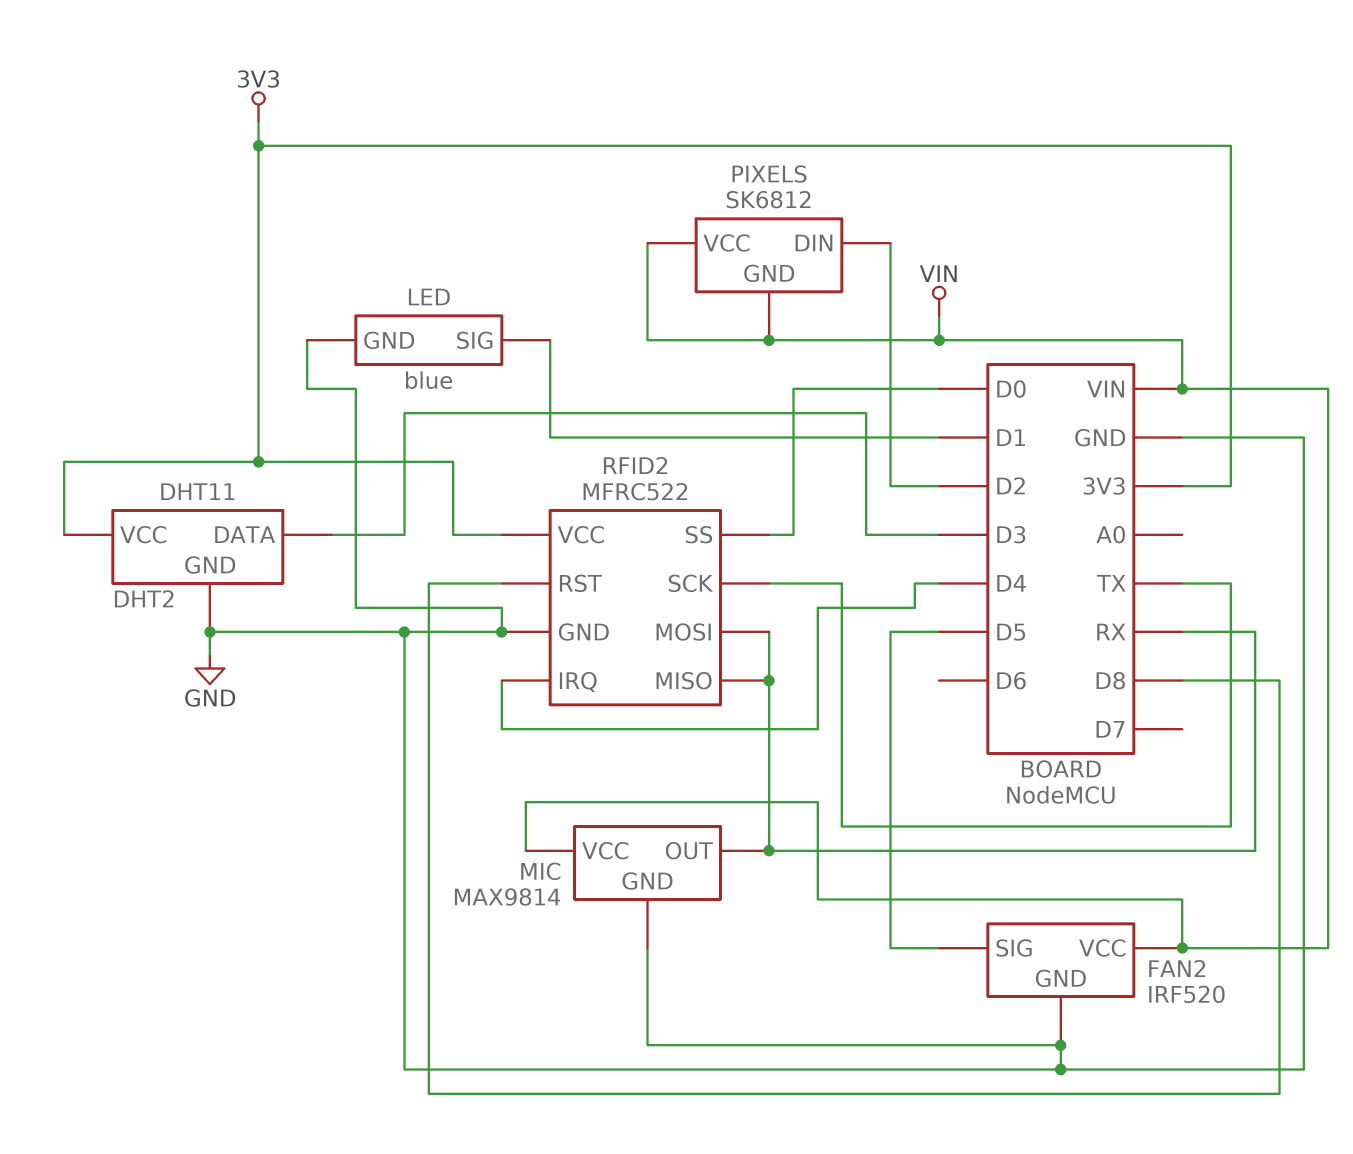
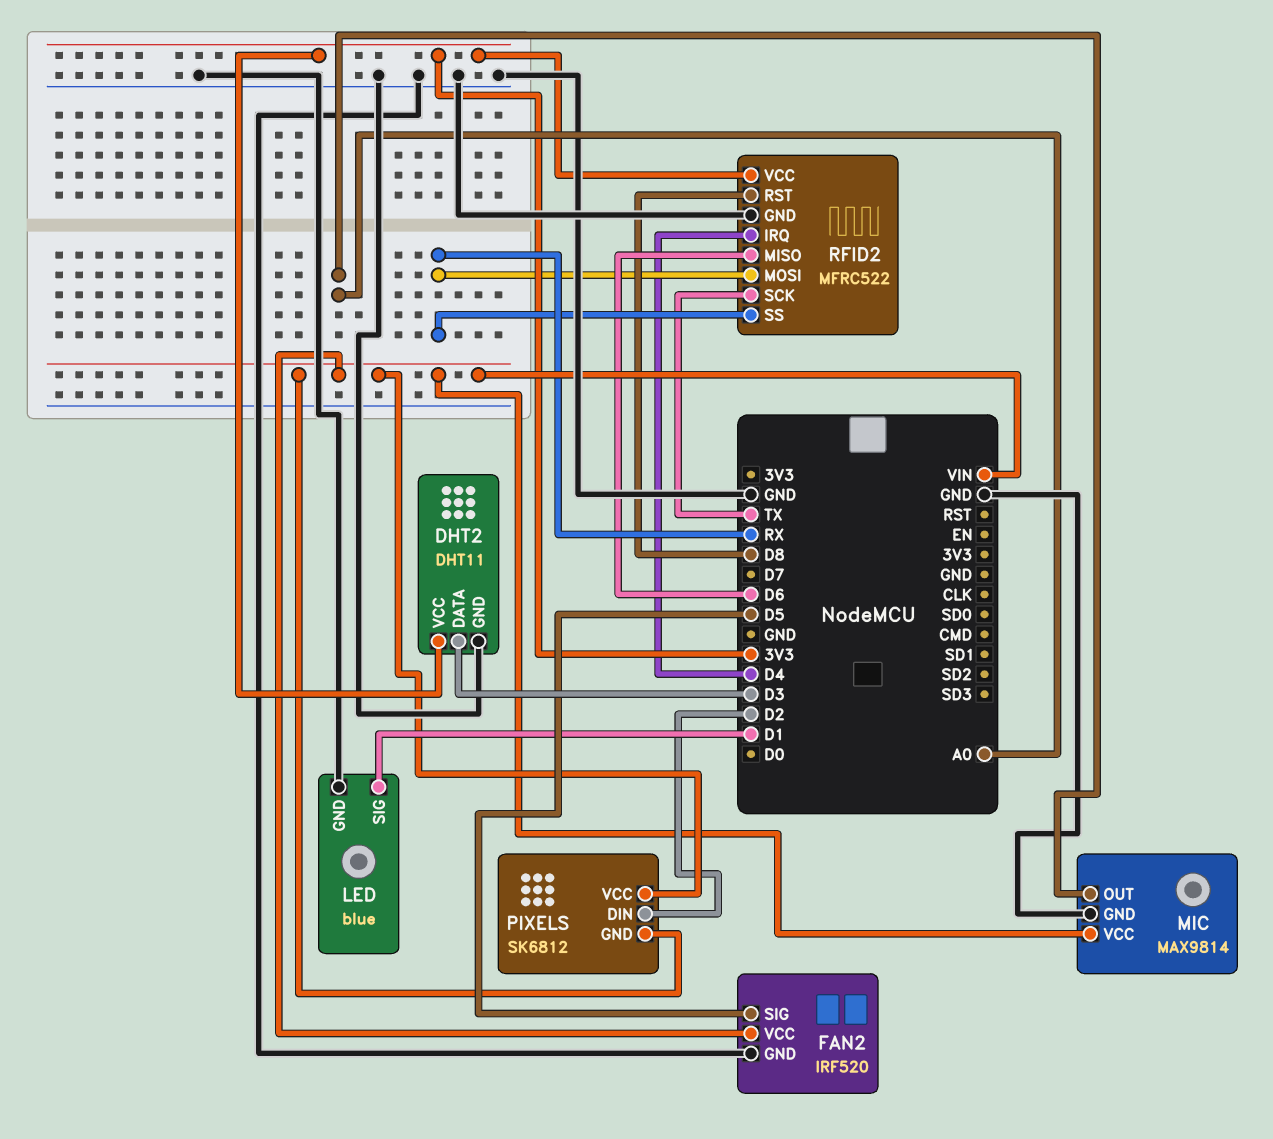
MIC pin OUT: RX -> A0
RFID2 pin MISO: RX -> D6
RFID2 pin SS: D0 -> RX

